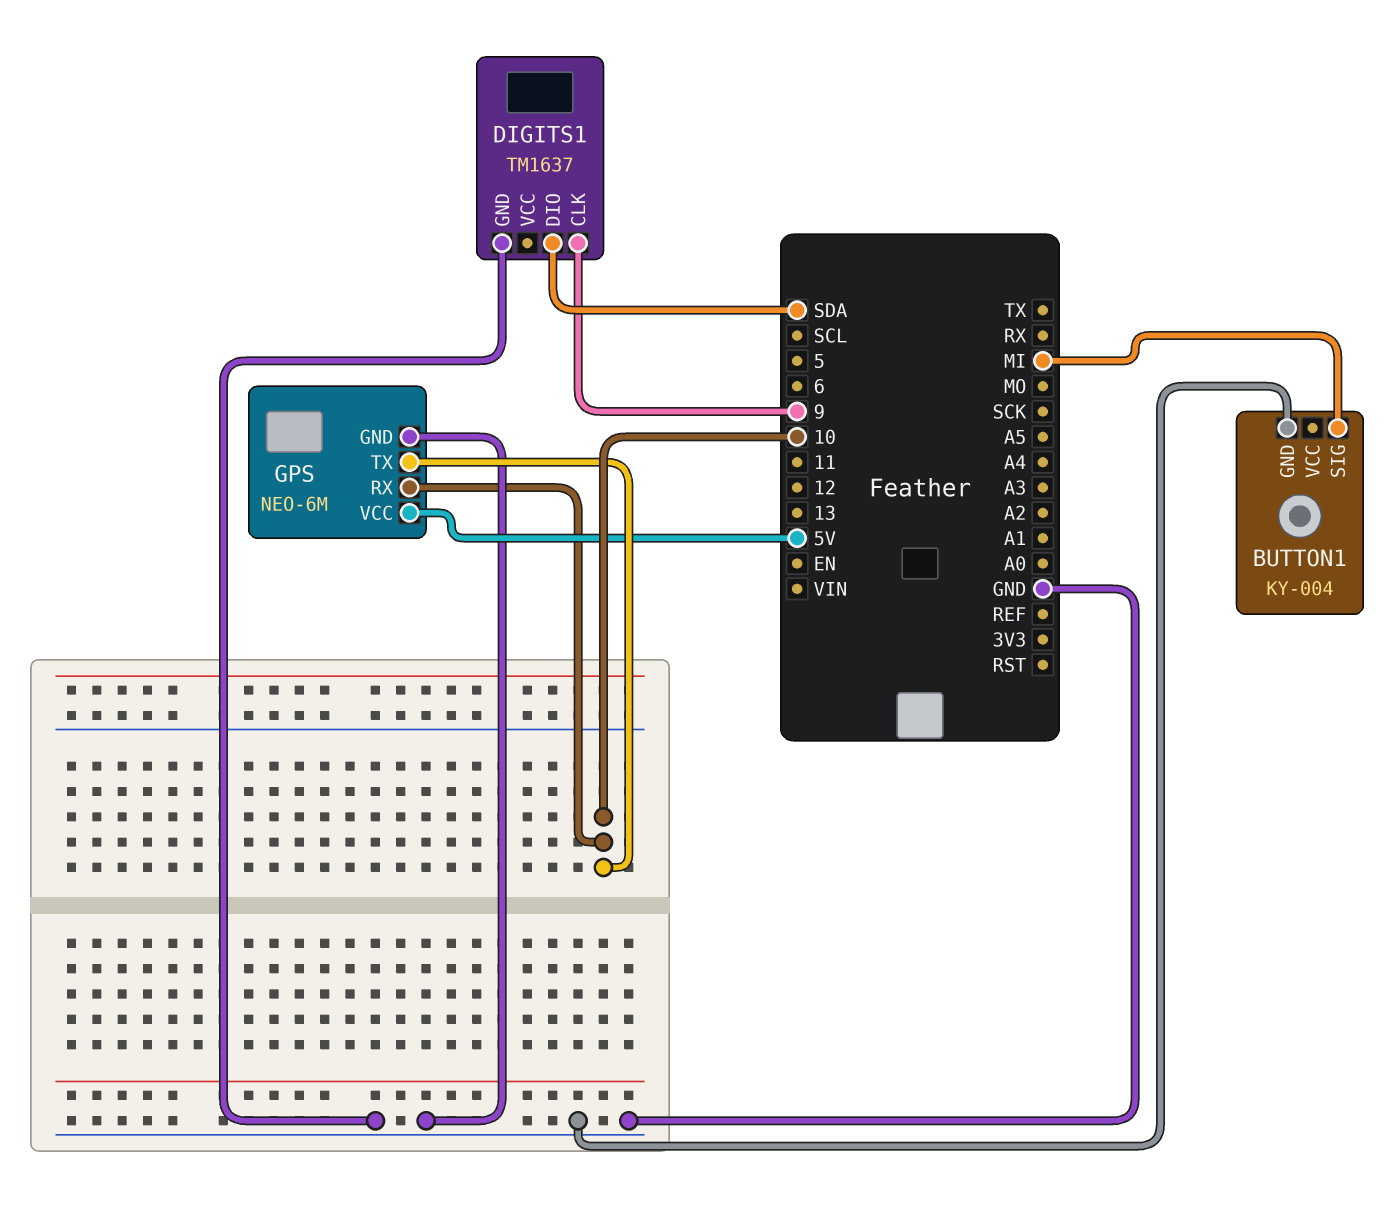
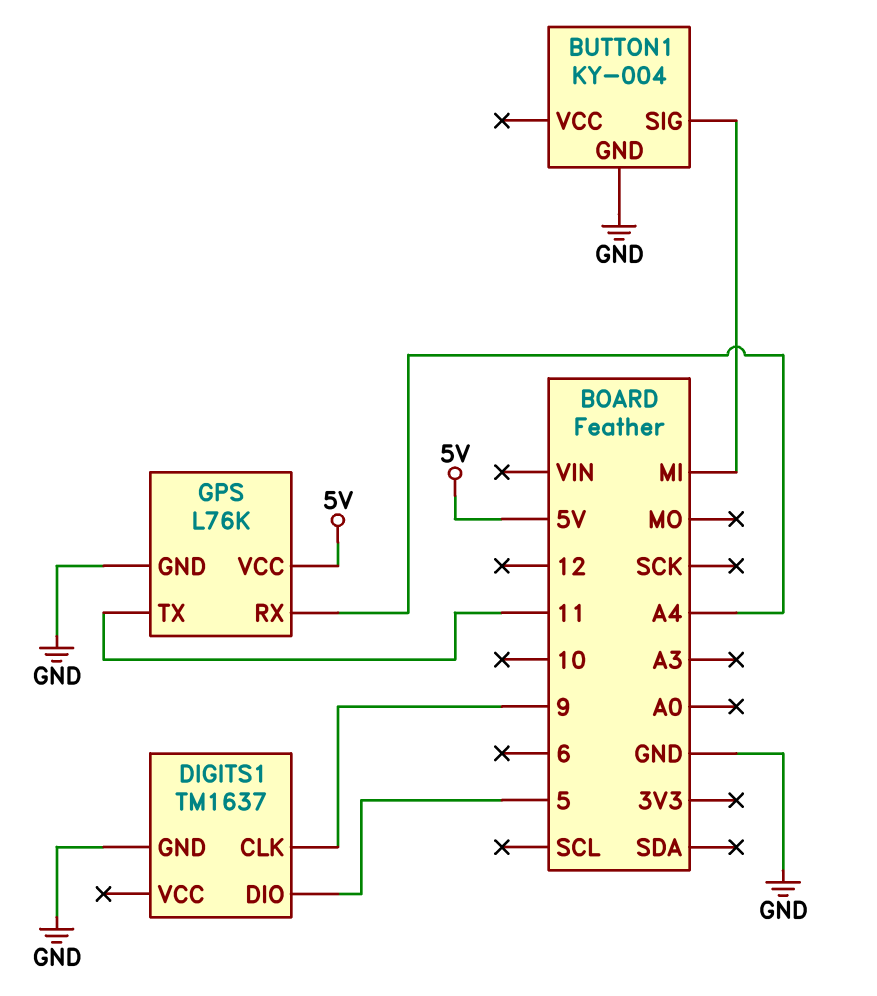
DIGITS1 pin DIO: SDA -> 5
GPS: NEO-6M -> L76K
GPS pin RX: 10 -> A4
GPS pin TX: 10 -> 11

